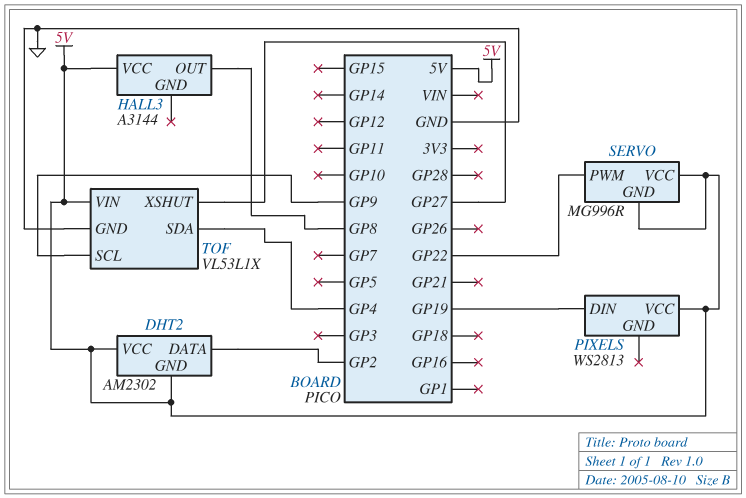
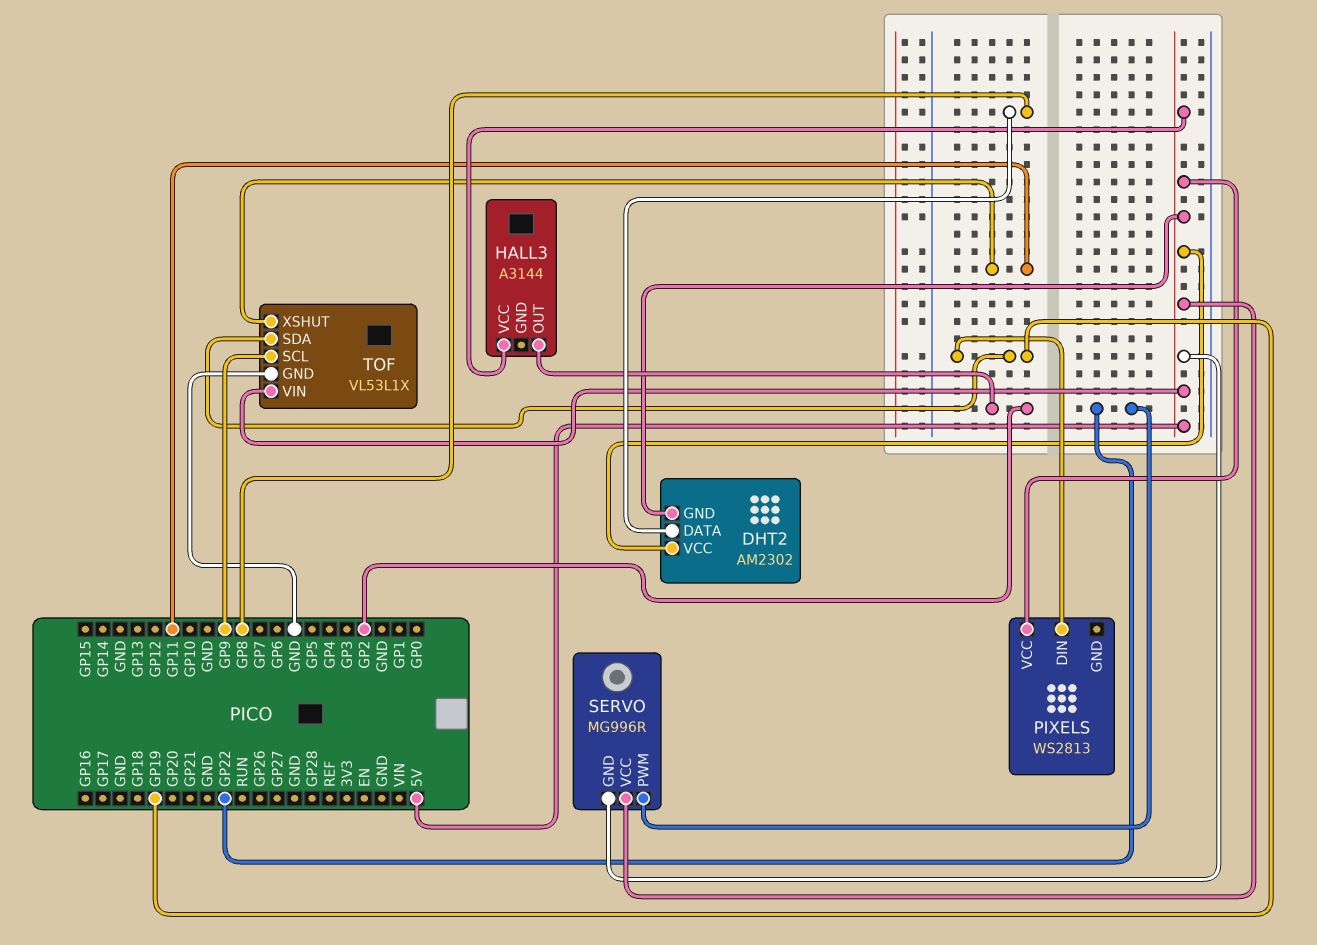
DHT2 pin DATA: GP2 -> GP8
HALL3 pin OUT: GP8 -> GP2
TOF pin SDA: GP4 -> GP19
TOF pin XSHUT: GP27 -> GP11

